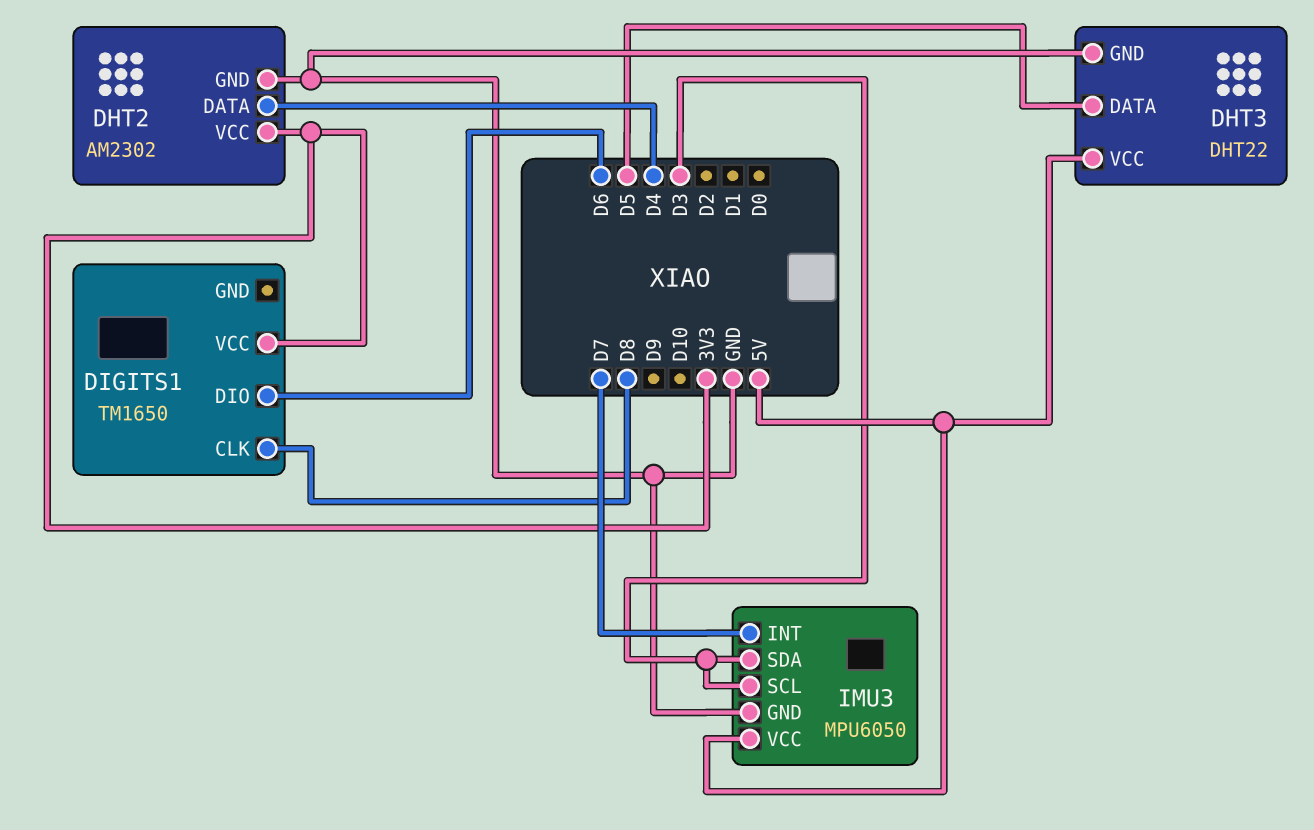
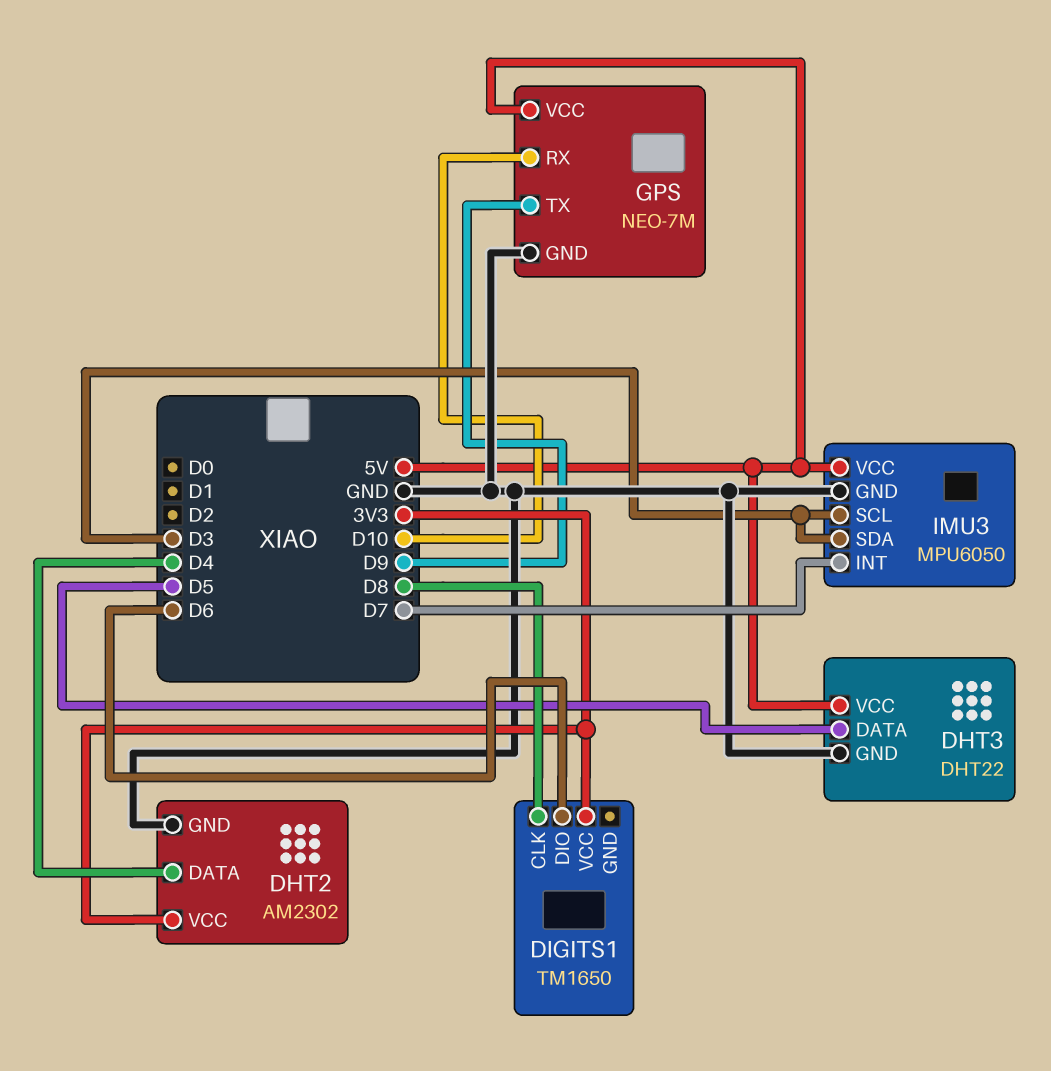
GPS: none -> NEO-7M
GPS pin GND: none -> GND
GPS pin RX: none -> D10
GPS pin TX: none -> D9
GPS pin VCC: none -> 5V

